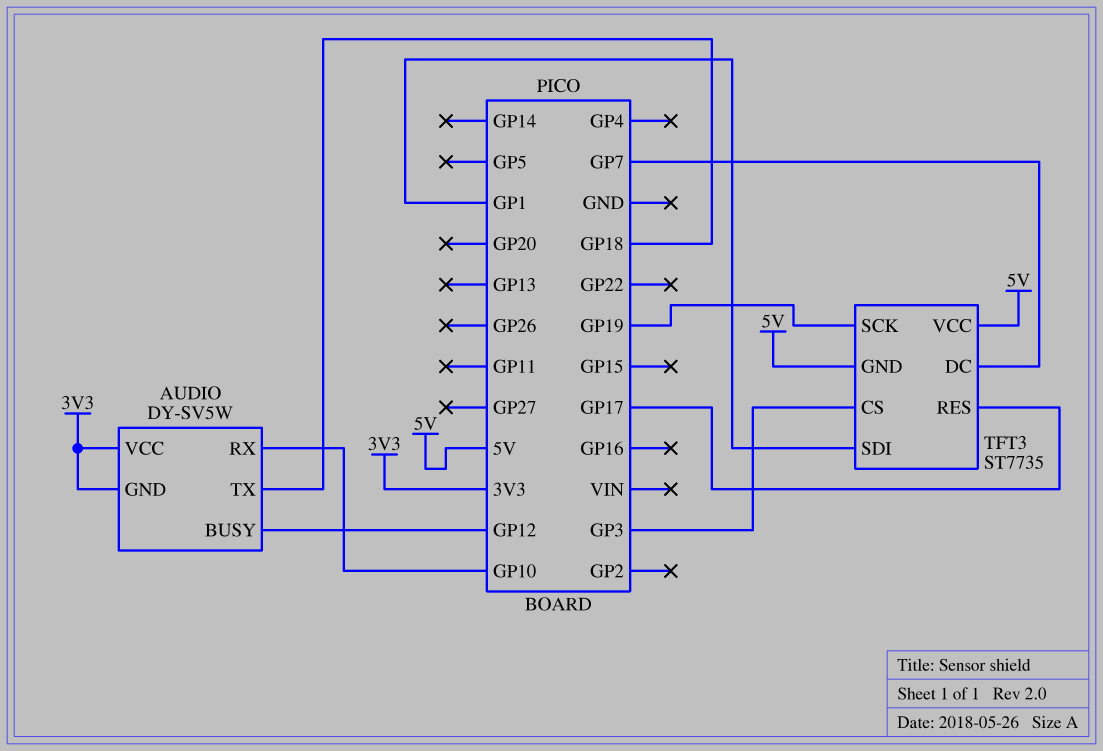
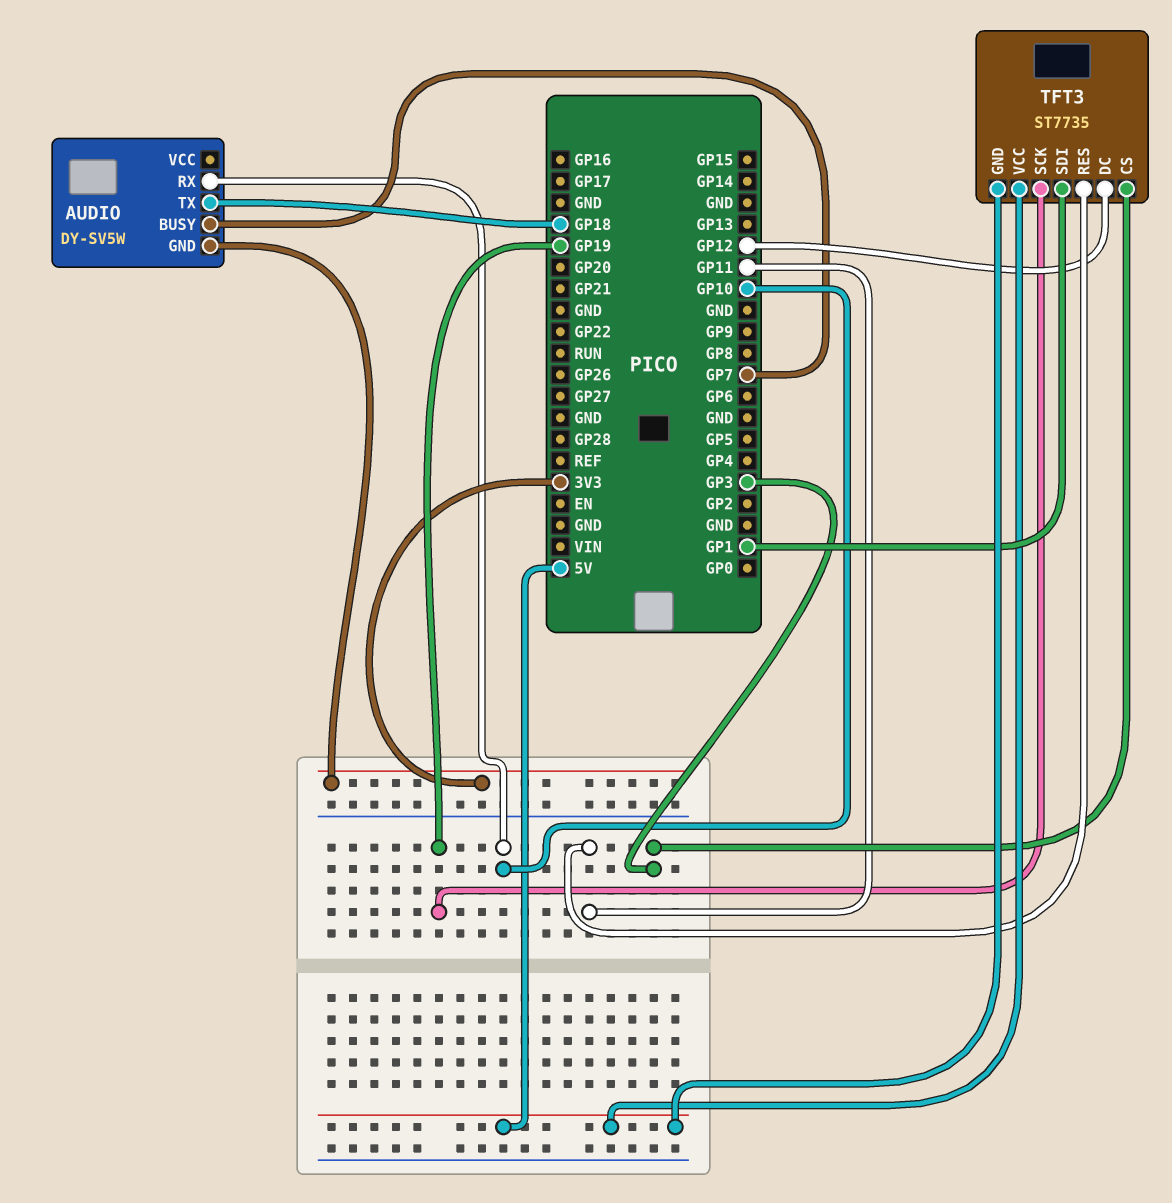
AUDIO pin BUSY: GP12 -> GP7
AUDIO pin VCC: 3V3 -> none
TFT3 pin DC: GP7 -> GP12
TFT3 pin RES: GP17 -> GP11

